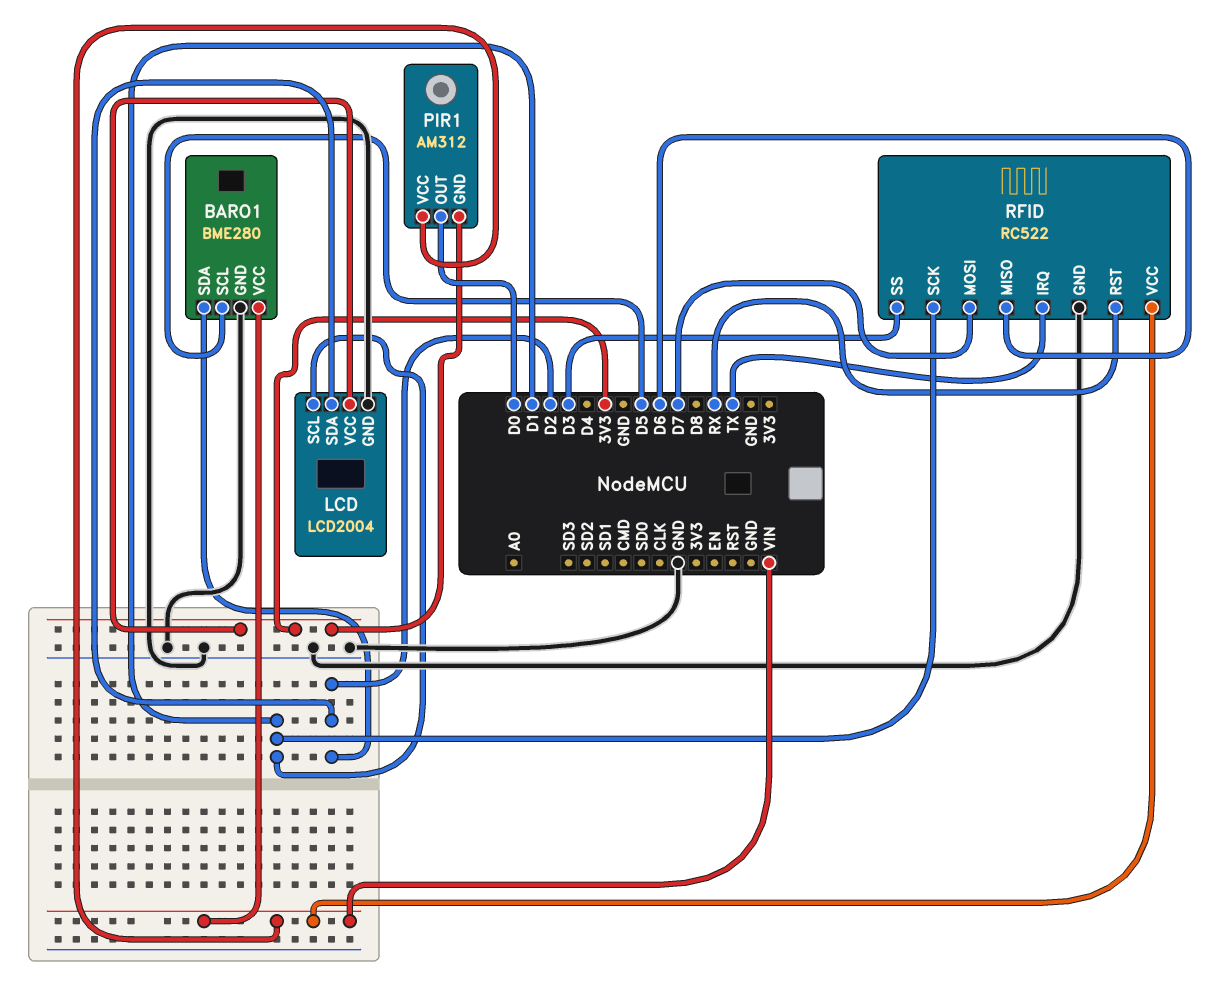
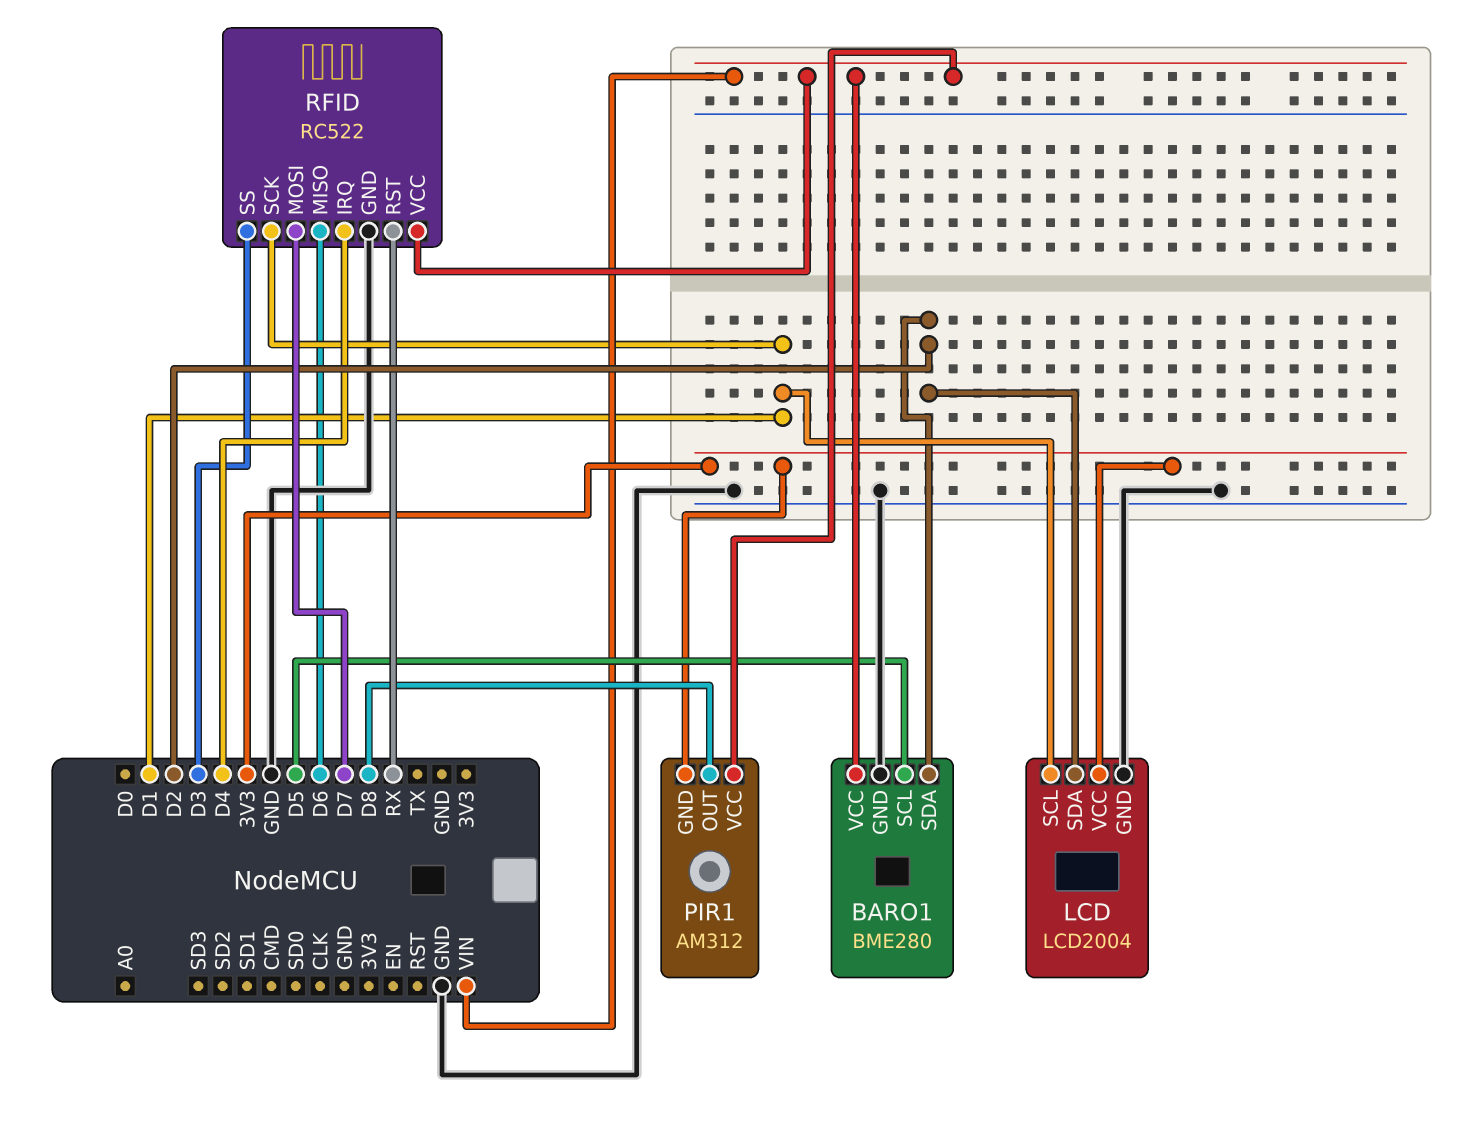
PIR1 pin OUT: D0 -> D8
RFID pin IRQ: TX -> D4

